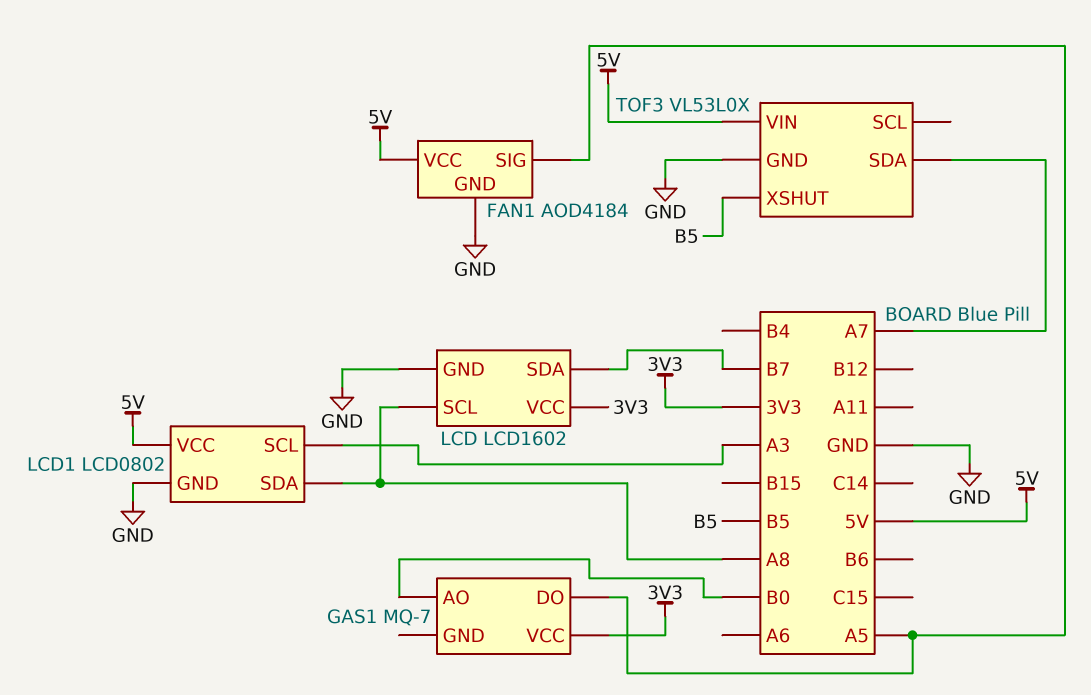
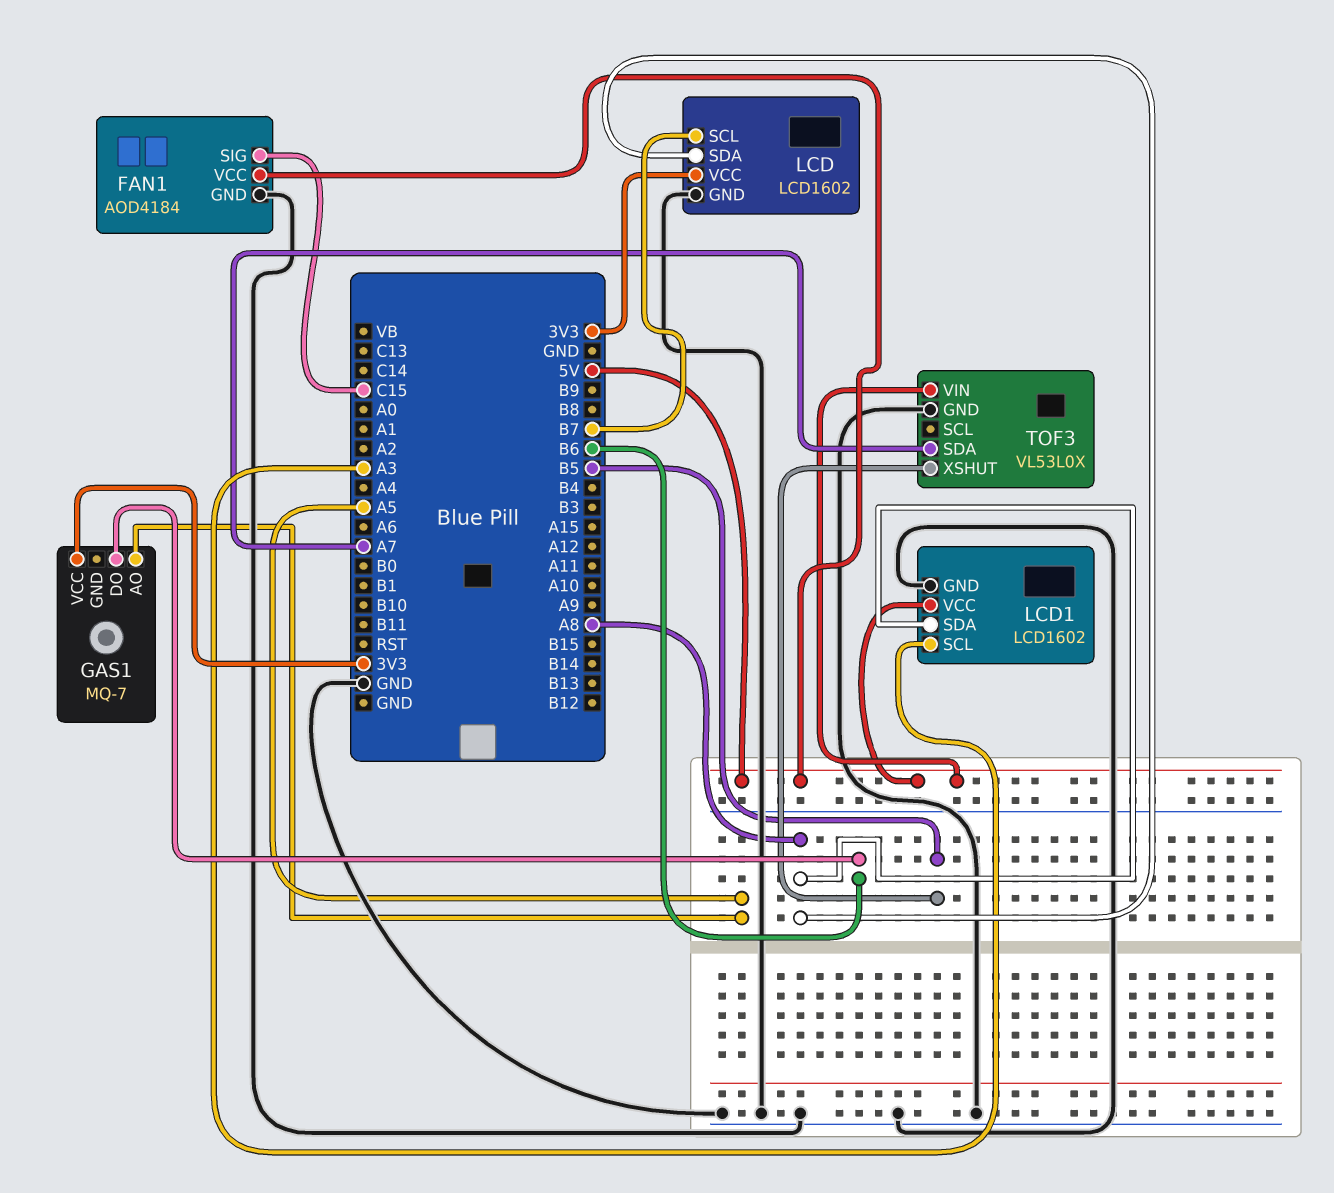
FAN1 pin SIG: A5 -> C15
GAS1 pin AO: B0 -> A5
GAS1 pin DO: A5 -> B6
LCD pin SCL: A8 -> B7
LCD pin SDA: B7 -> A8
LCD1: LCD0802 -> LCD1602

